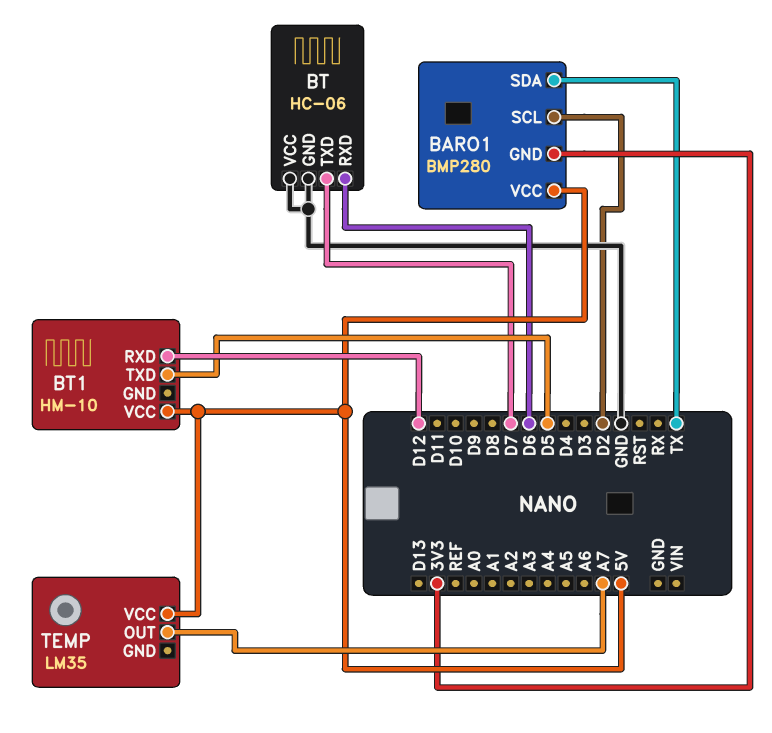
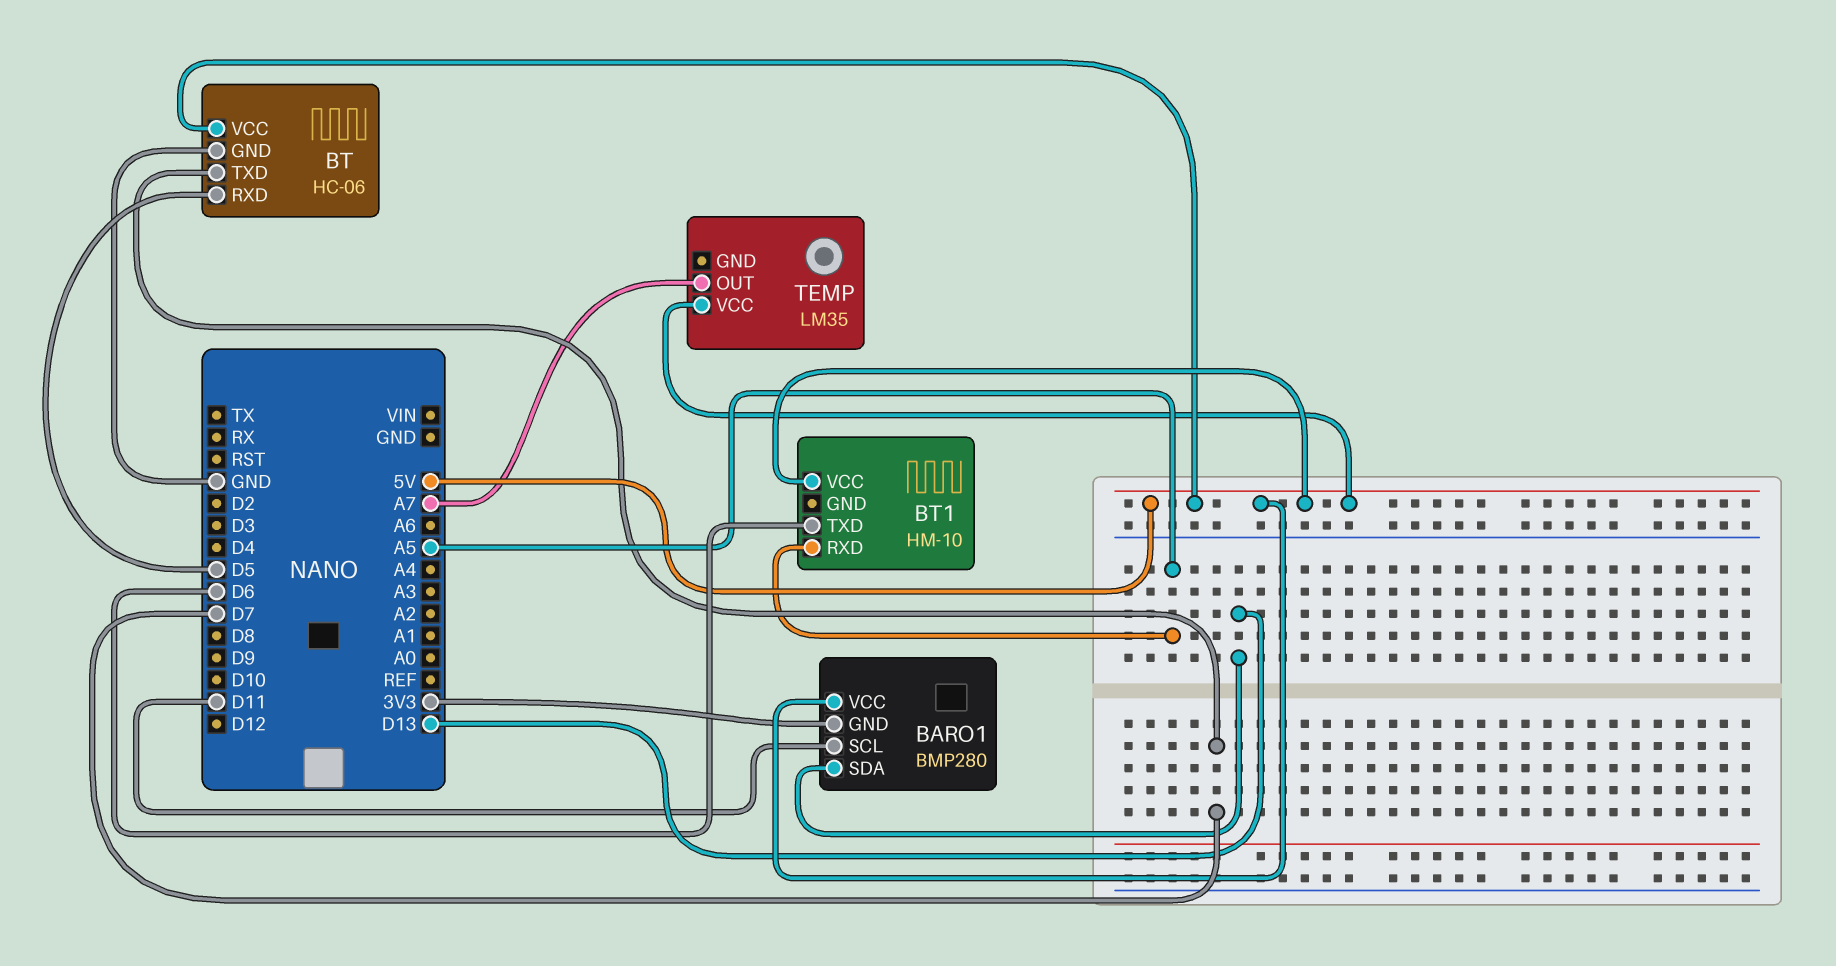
BARO1 pin SCL: D2 -> D11
BARO1 pin SDA: TX -> D13
BT pin RXD: D6 -> D5
BT pin VCC: GND -> 5V
BT1 pin RXD: D12 -> A5
BT1 pin TXD: D5 -> D6

